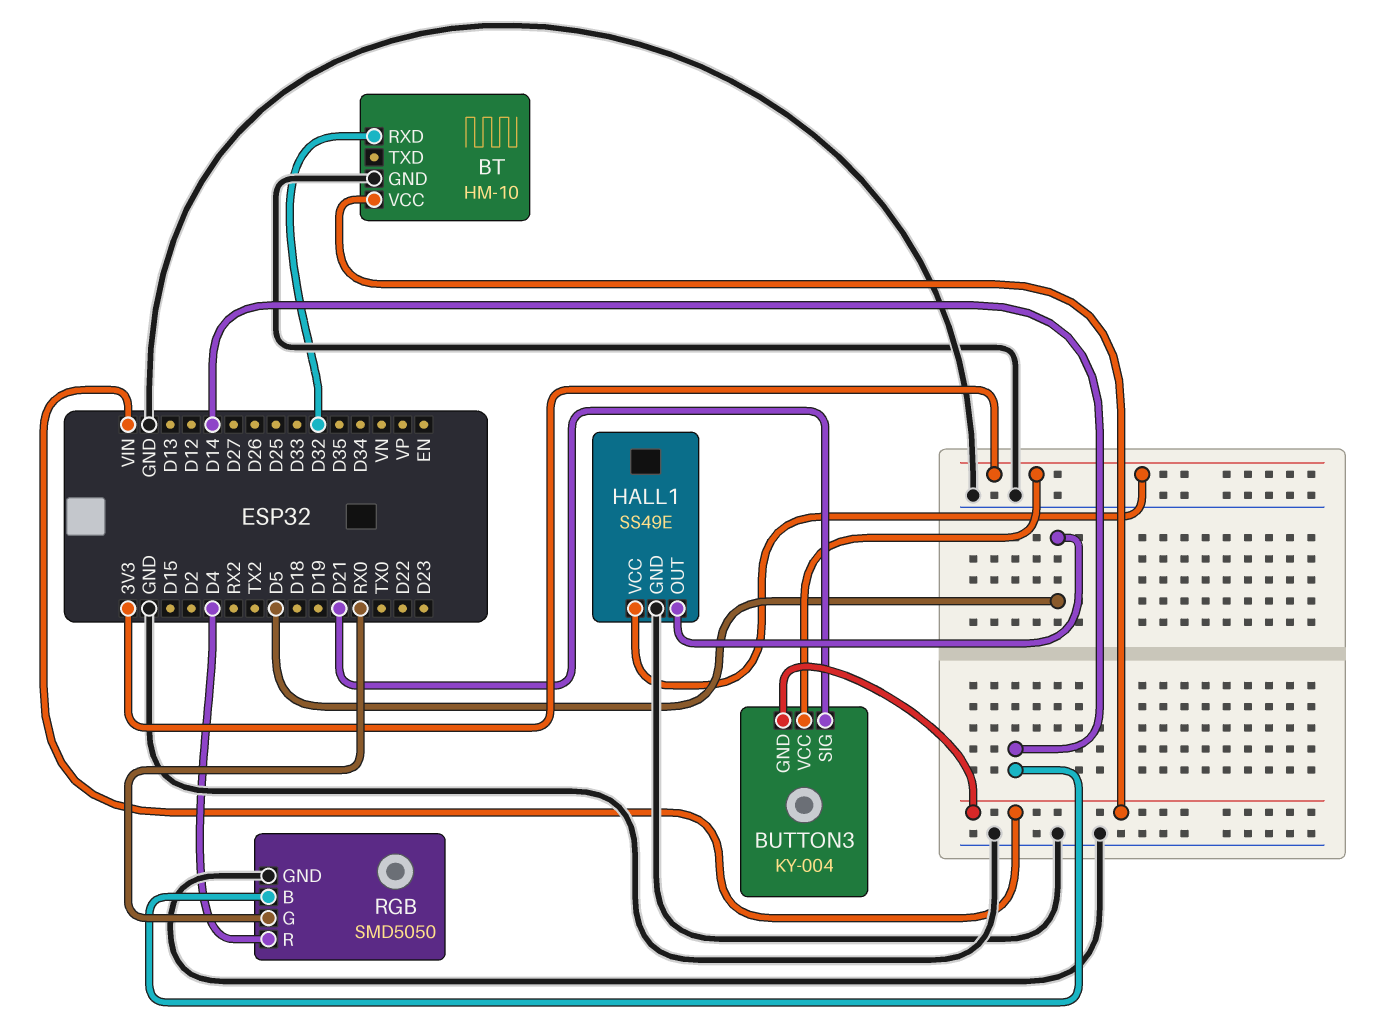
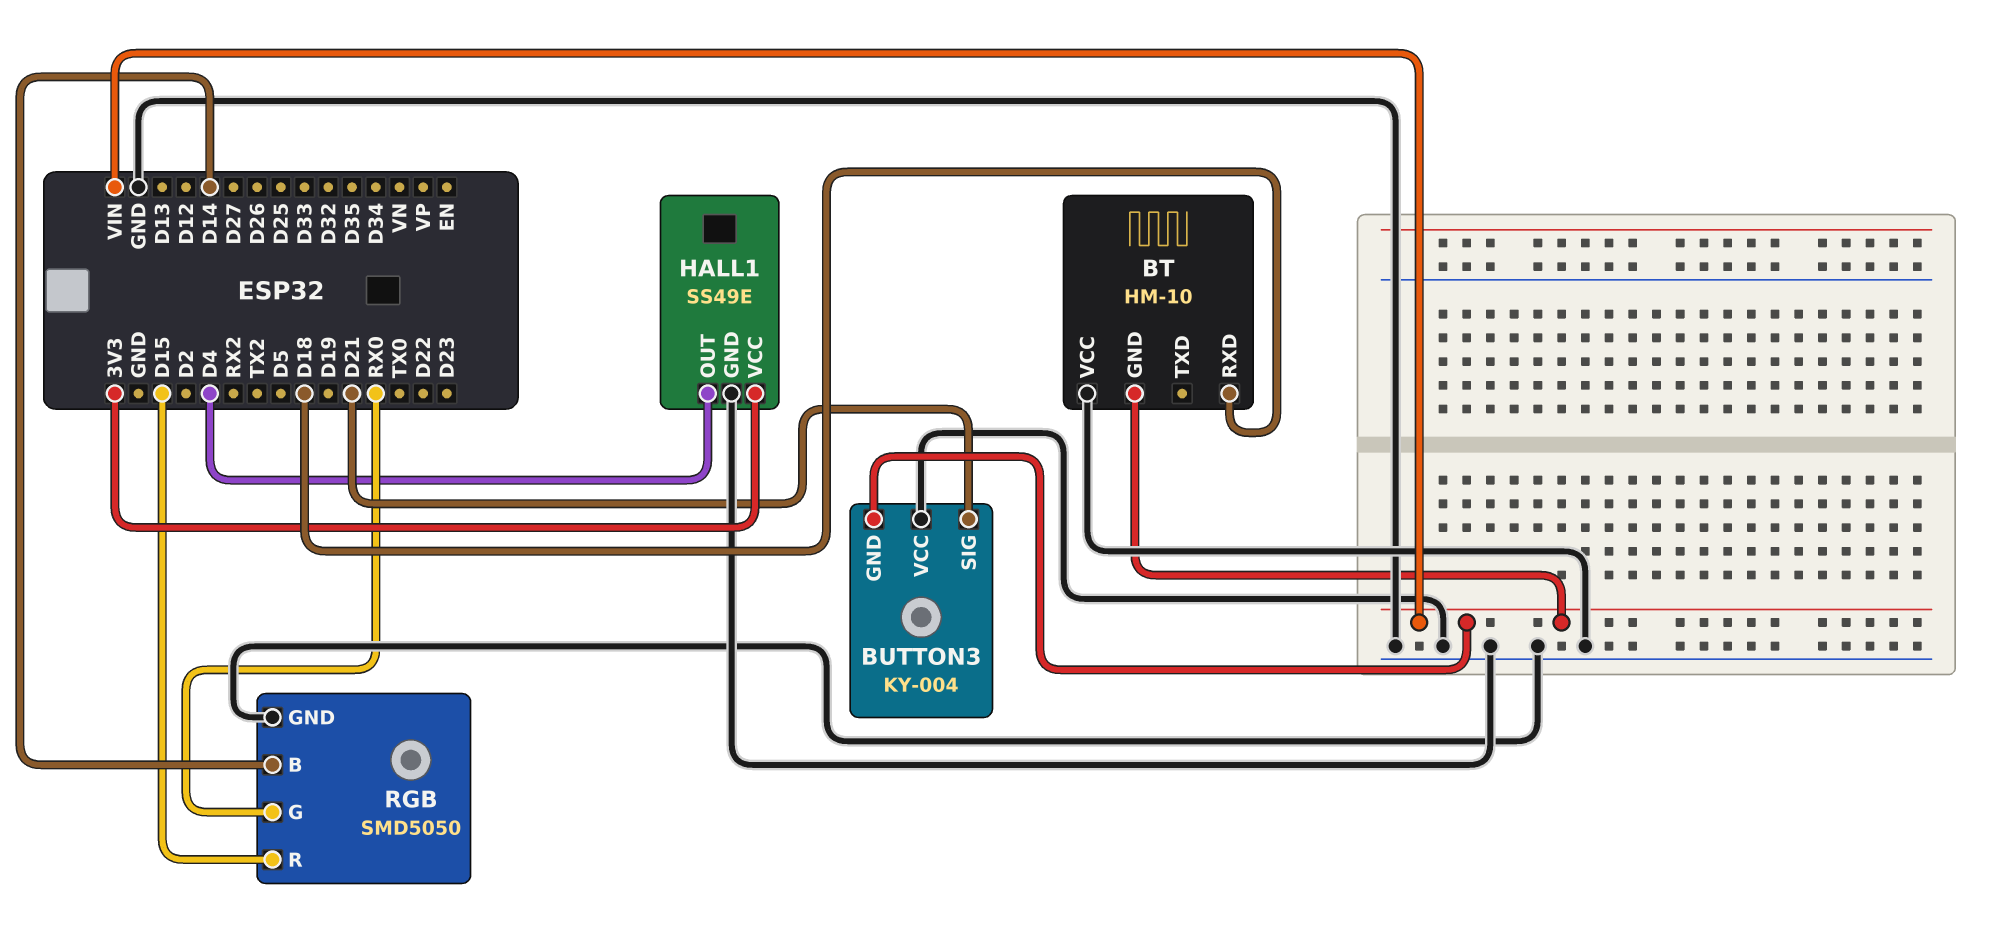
BT pin GND: GND -> VIN
BT pin RXD: D32 -> D18
BT pin VCC: VIN -> GND
BUTTON3 pin VCC: 3V3 -> GND
HALL1 pin OUT: D5 -> D4
RGB pin R: D4 -> D15

